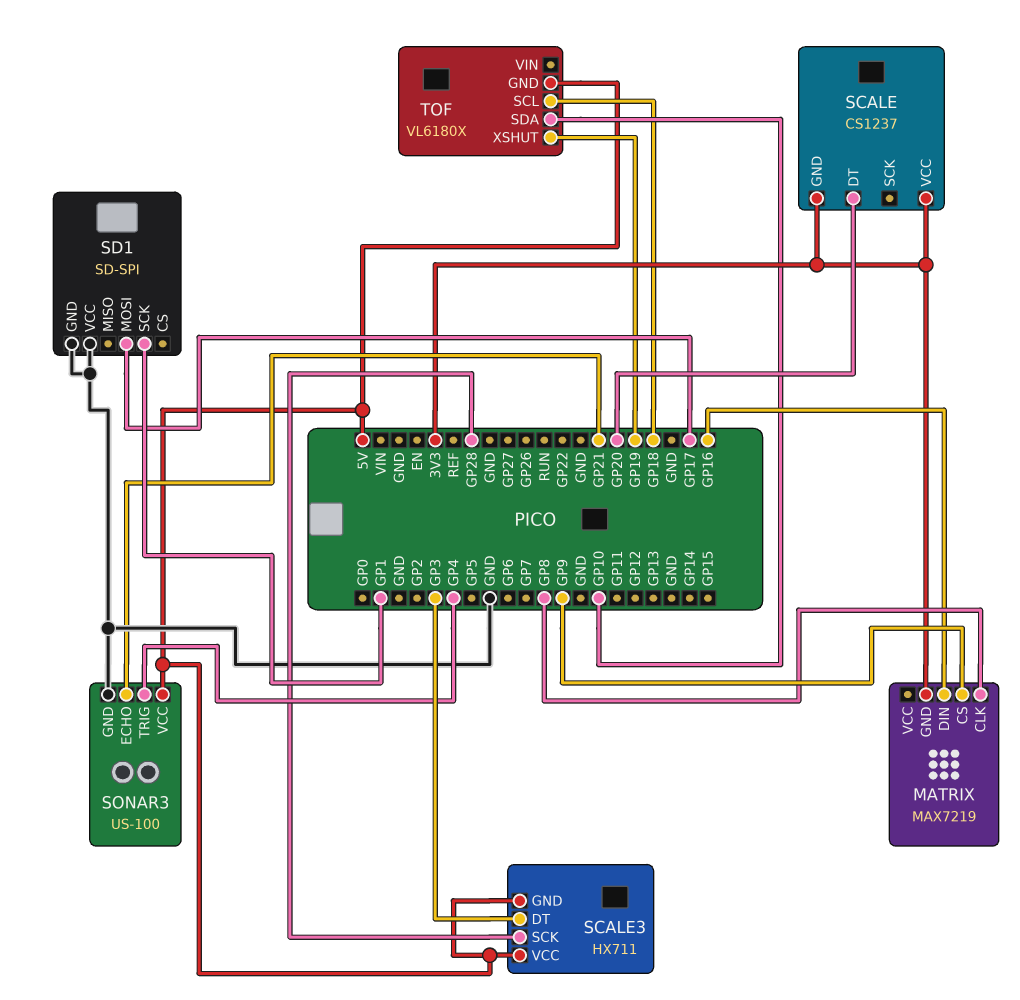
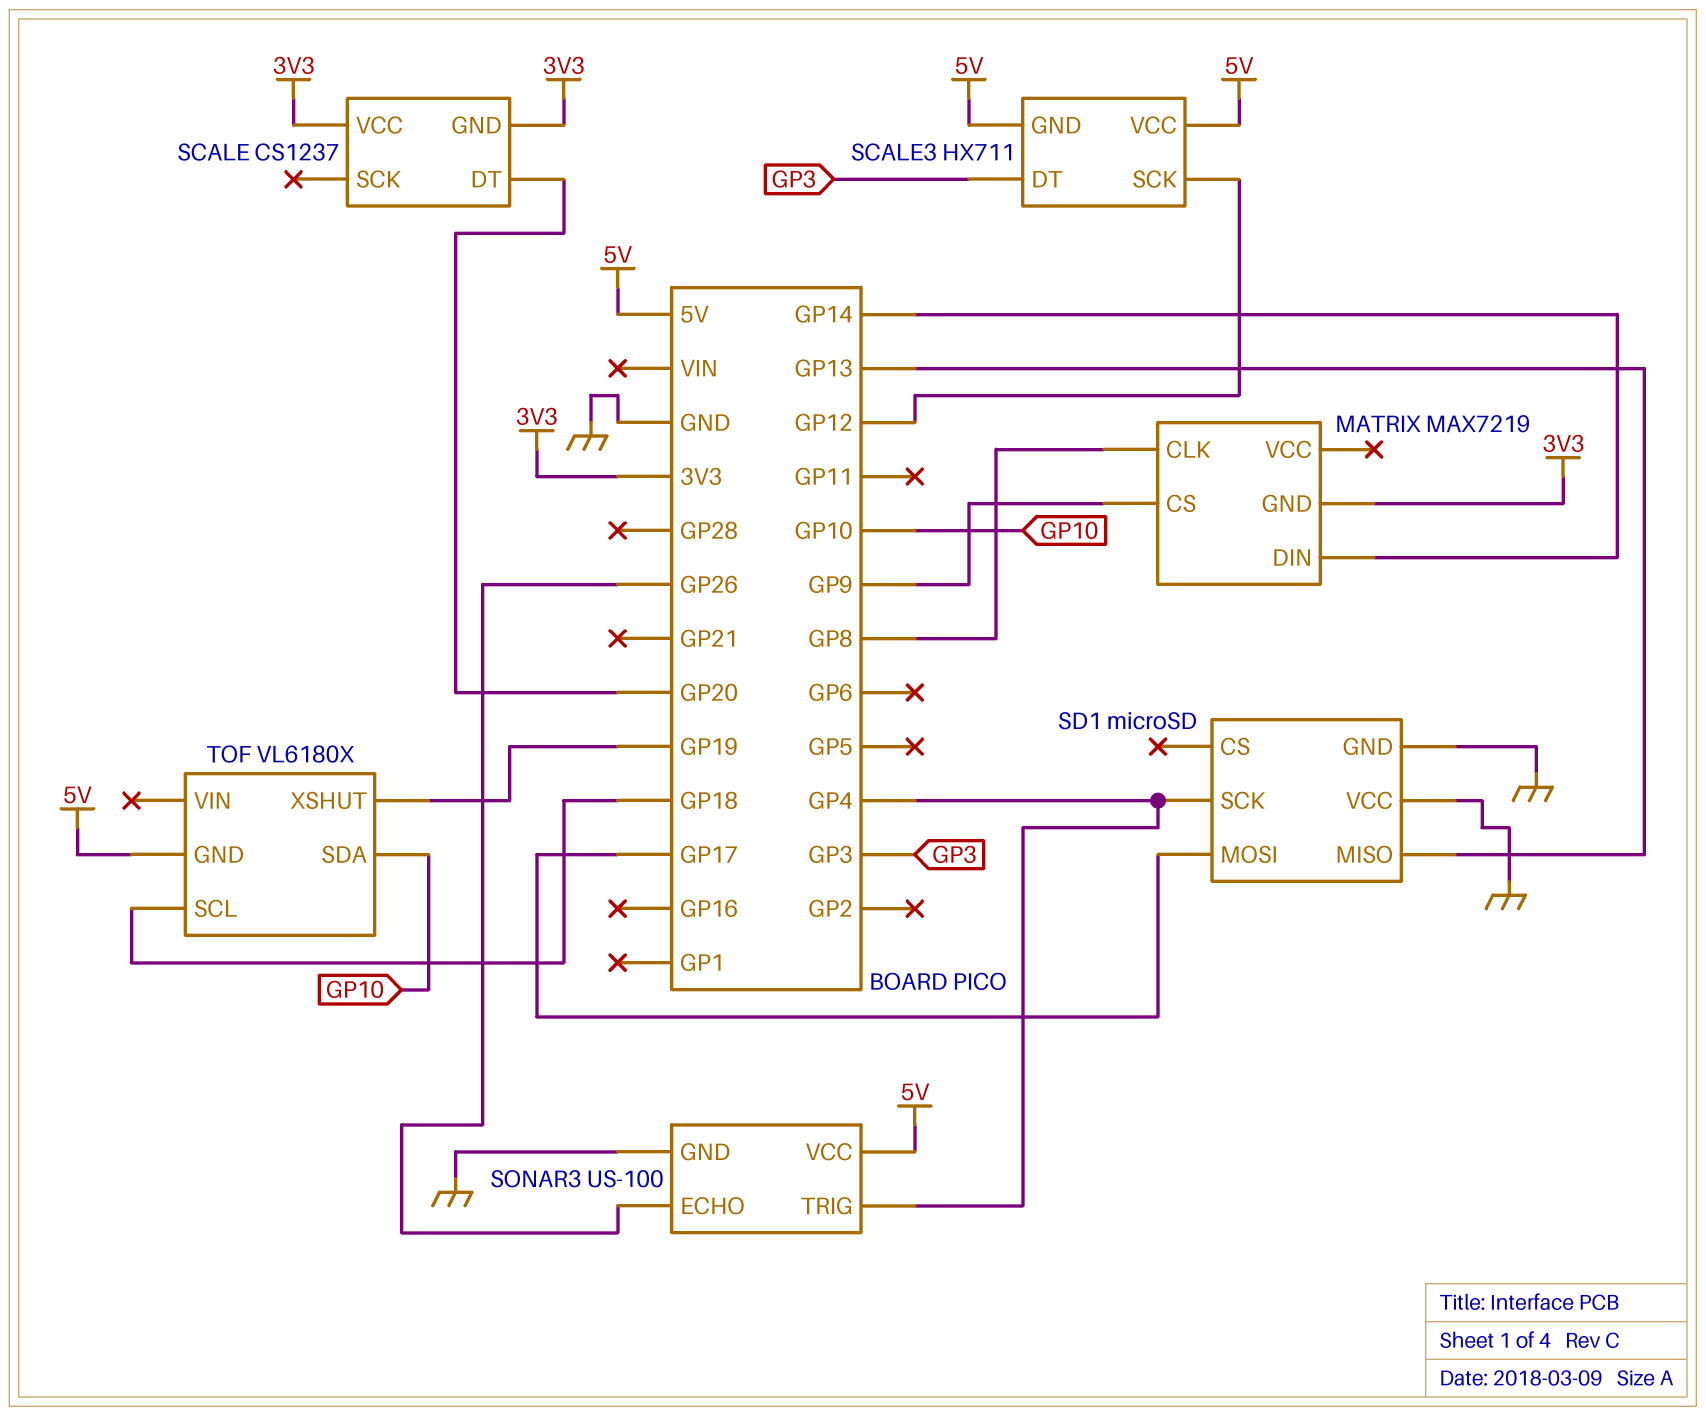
MATRIX pin DIN: GP16 -> GP14
SCALE3 pin SCK: GP28 -> GP12
SD1: SD-SPI -> microSD
SD1 pin MISO: none -> GP13
SD1 pin SCK: GP1 -> GP4
SONAR3 pin ECHO: GP21 -> GP26

